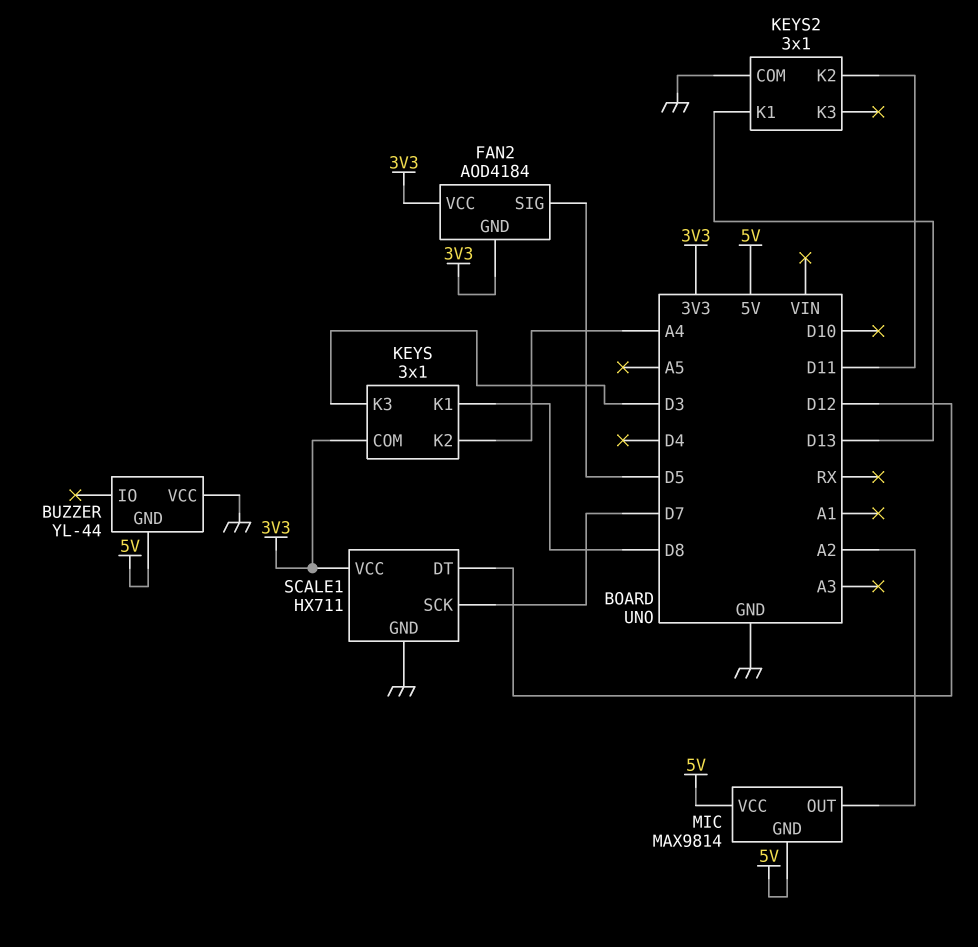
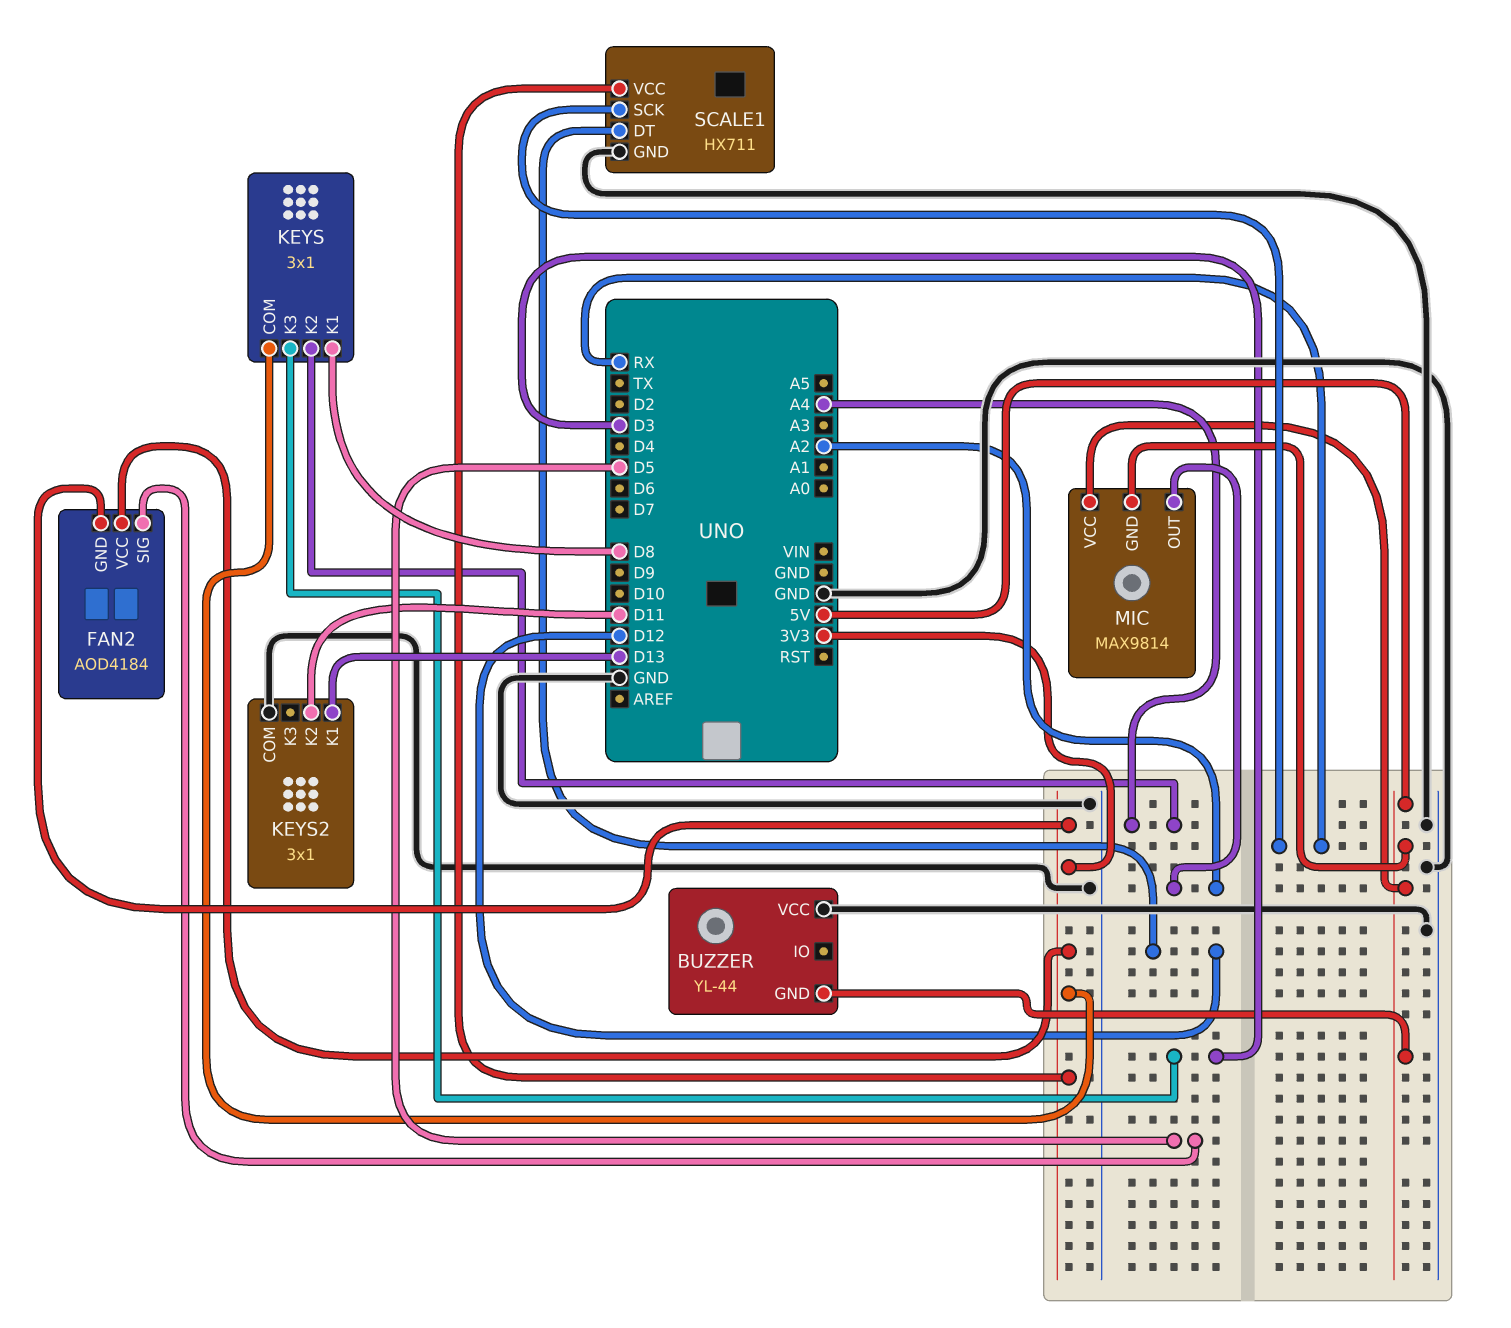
SCALE1 pin SCK: D7 -> RX

